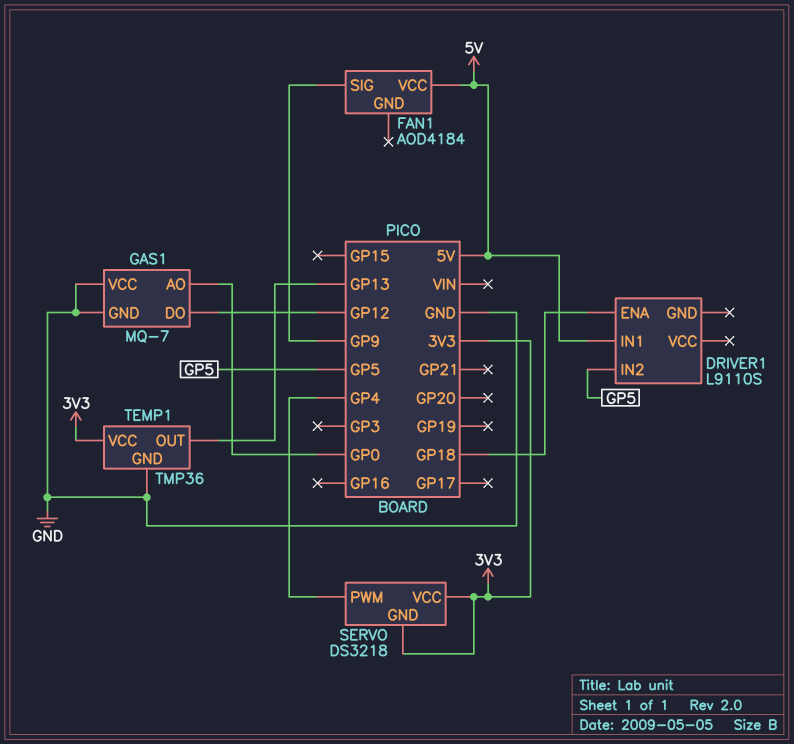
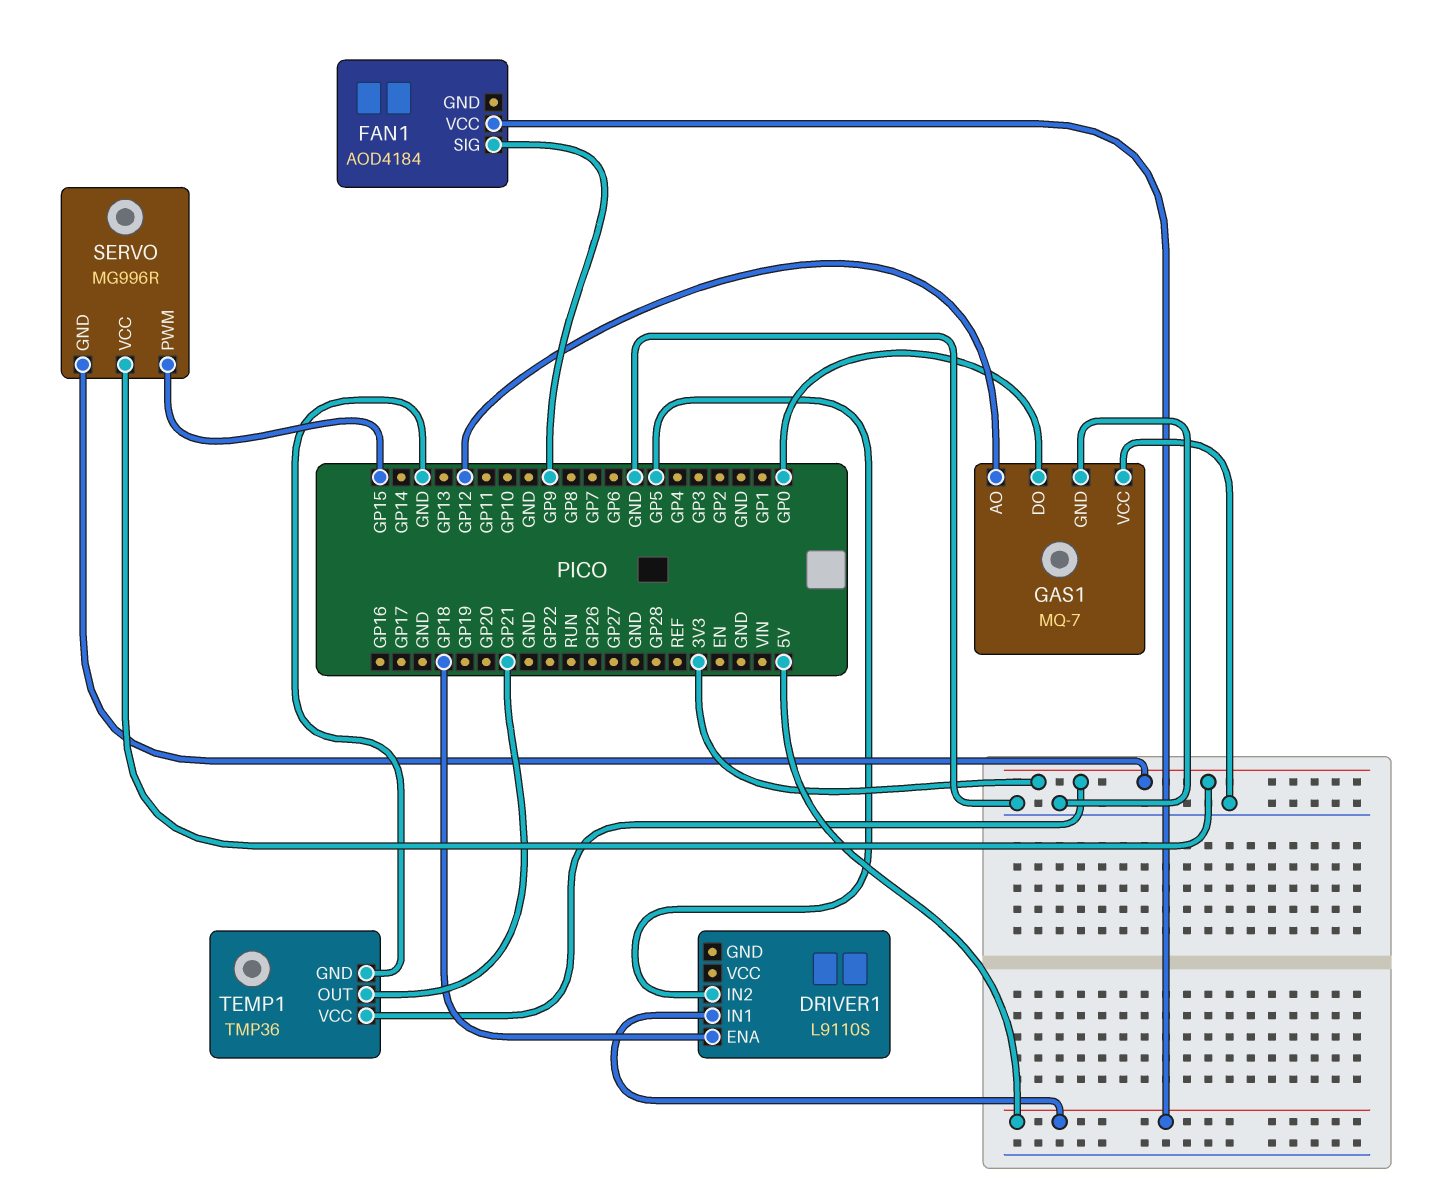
GAS1 pin AO: GP0 -> GP12
GAS1 pin DO: GP12 -> GP0
SERVO: DS3218 -> MG996R
SERVO pin PWM: GP4 -> GP15
TEMP1 pin OUT: GP13 -> GP21

